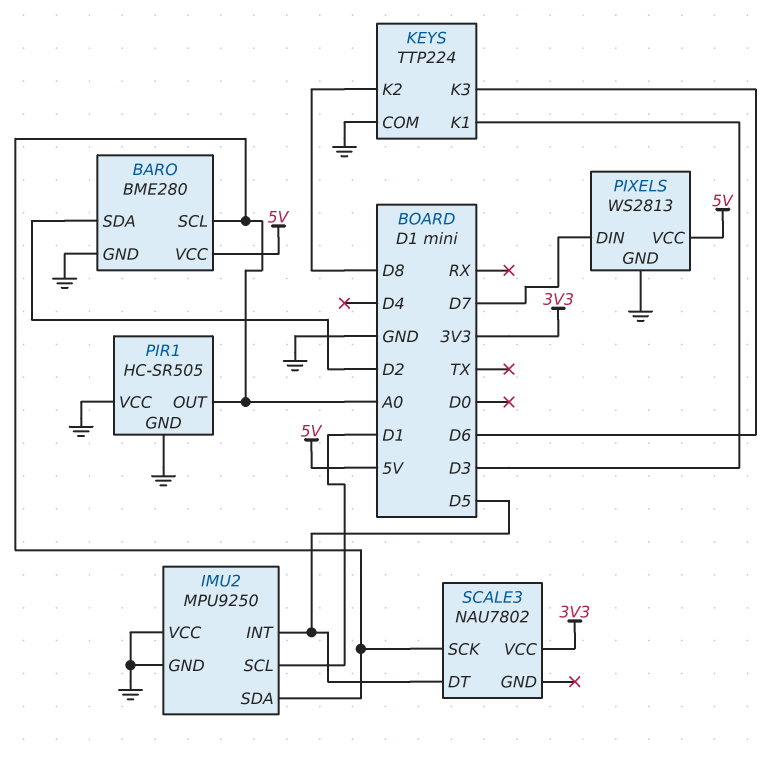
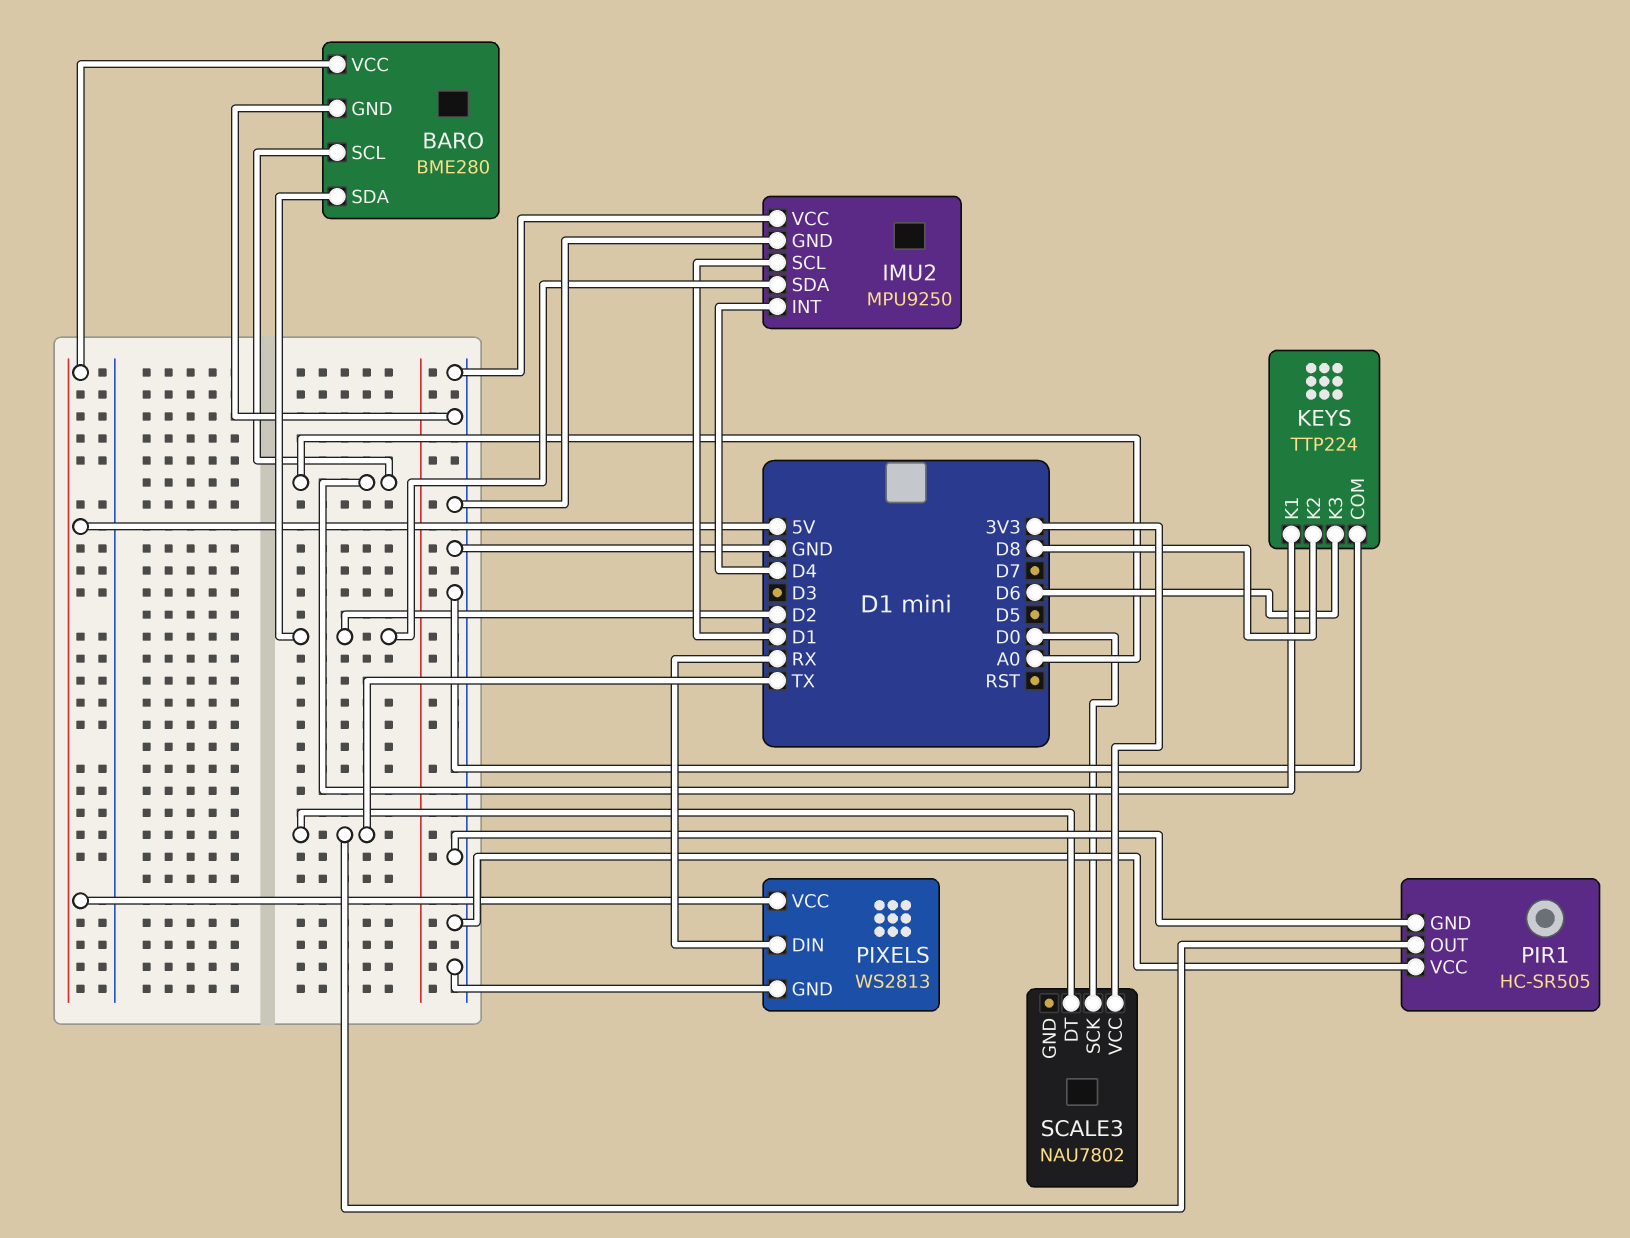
IMU2 pin INT: D5 -> D4
IMU2 pin SDA: A0 -> D2
KEYS pin K1: D3 -> A0
PIR1 pin OUT: A0 -> TX
PIXELS pin DIN: D7 -> RX
SCALE3 pin DT: D5 -> TX
SCALE3 pin SCK: A0 -> D0

